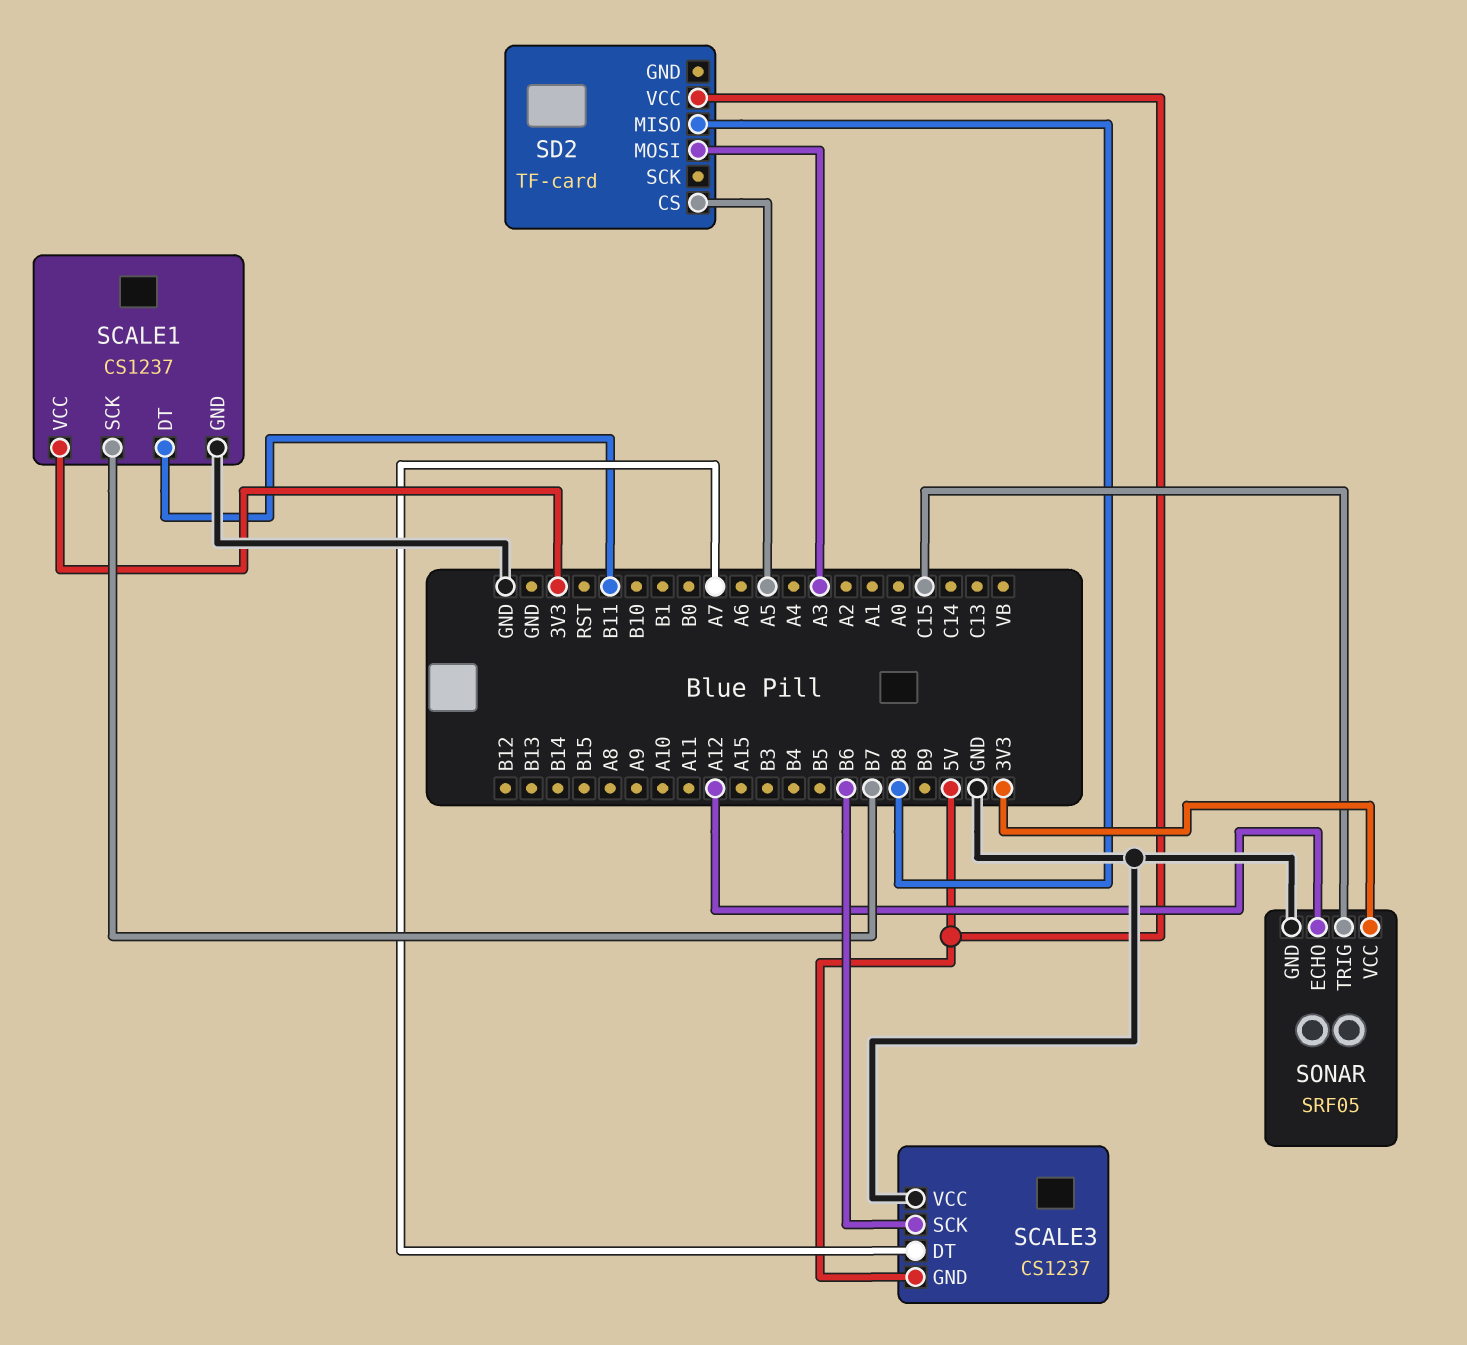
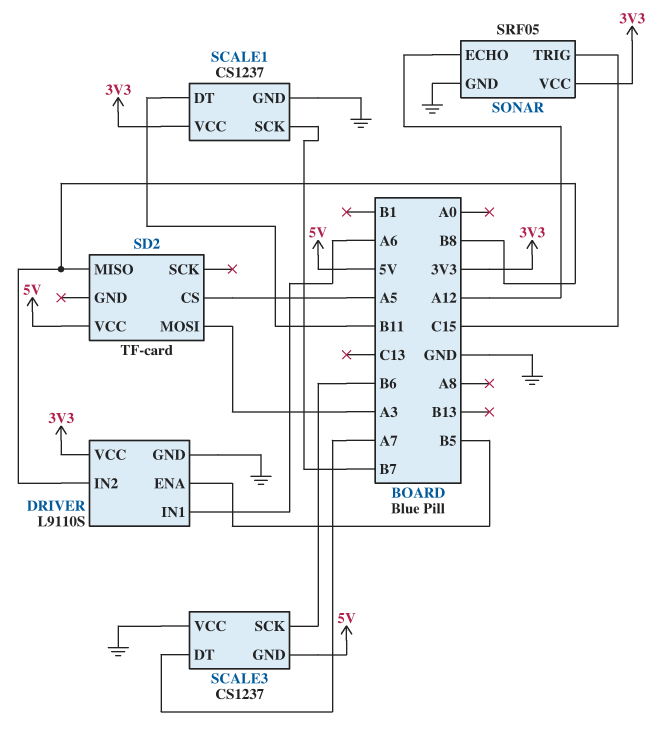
DRIVER: none -> L9110S
DRIVER pin ENA: none -> B5
DRIVER pin GND: none -> GND
DRIVER pin IN1: none -> A6
DRIVER pin IN2: none -> B8
DRIVER pin VCC: none -> 3V3

